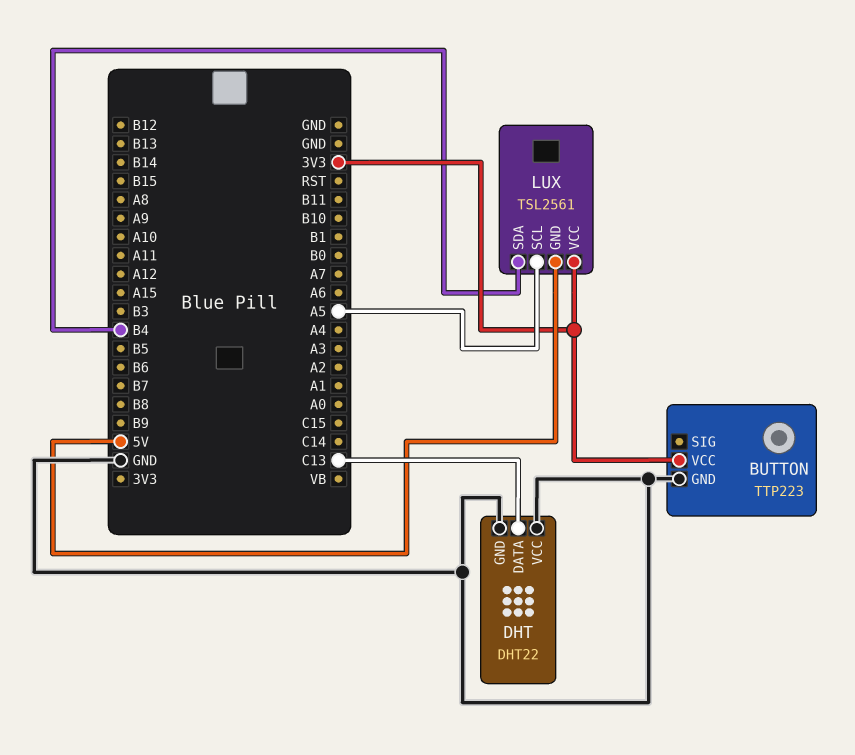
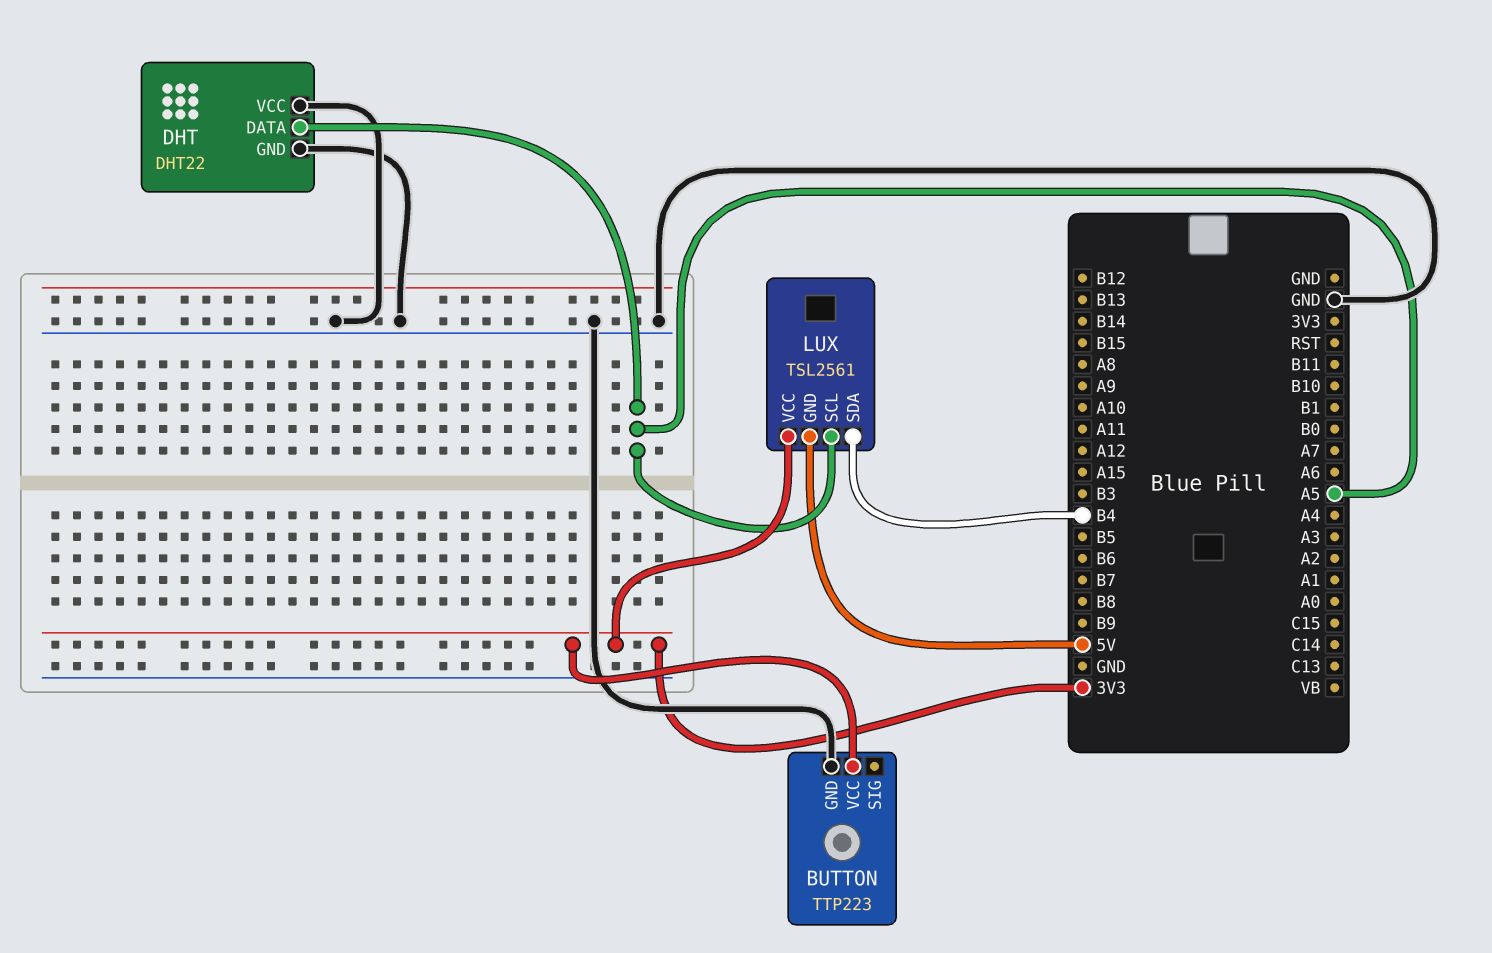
DHT pin DATA: C13 -> A5

